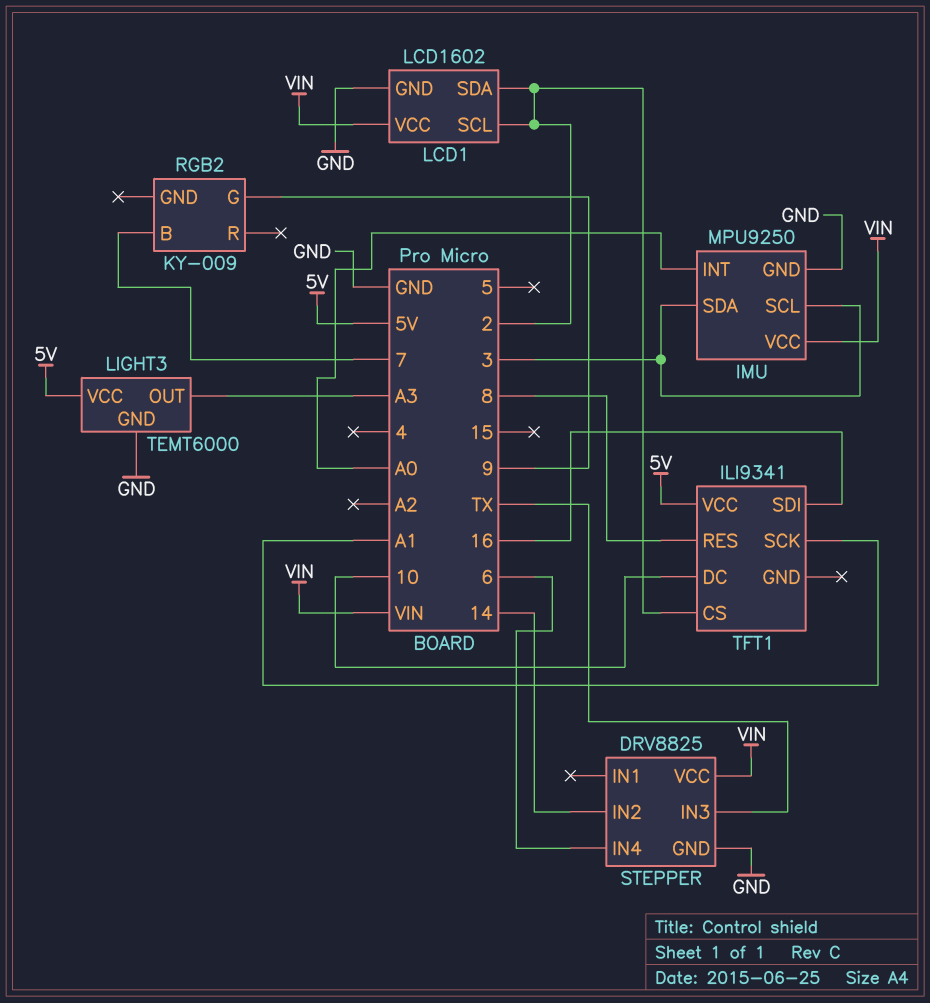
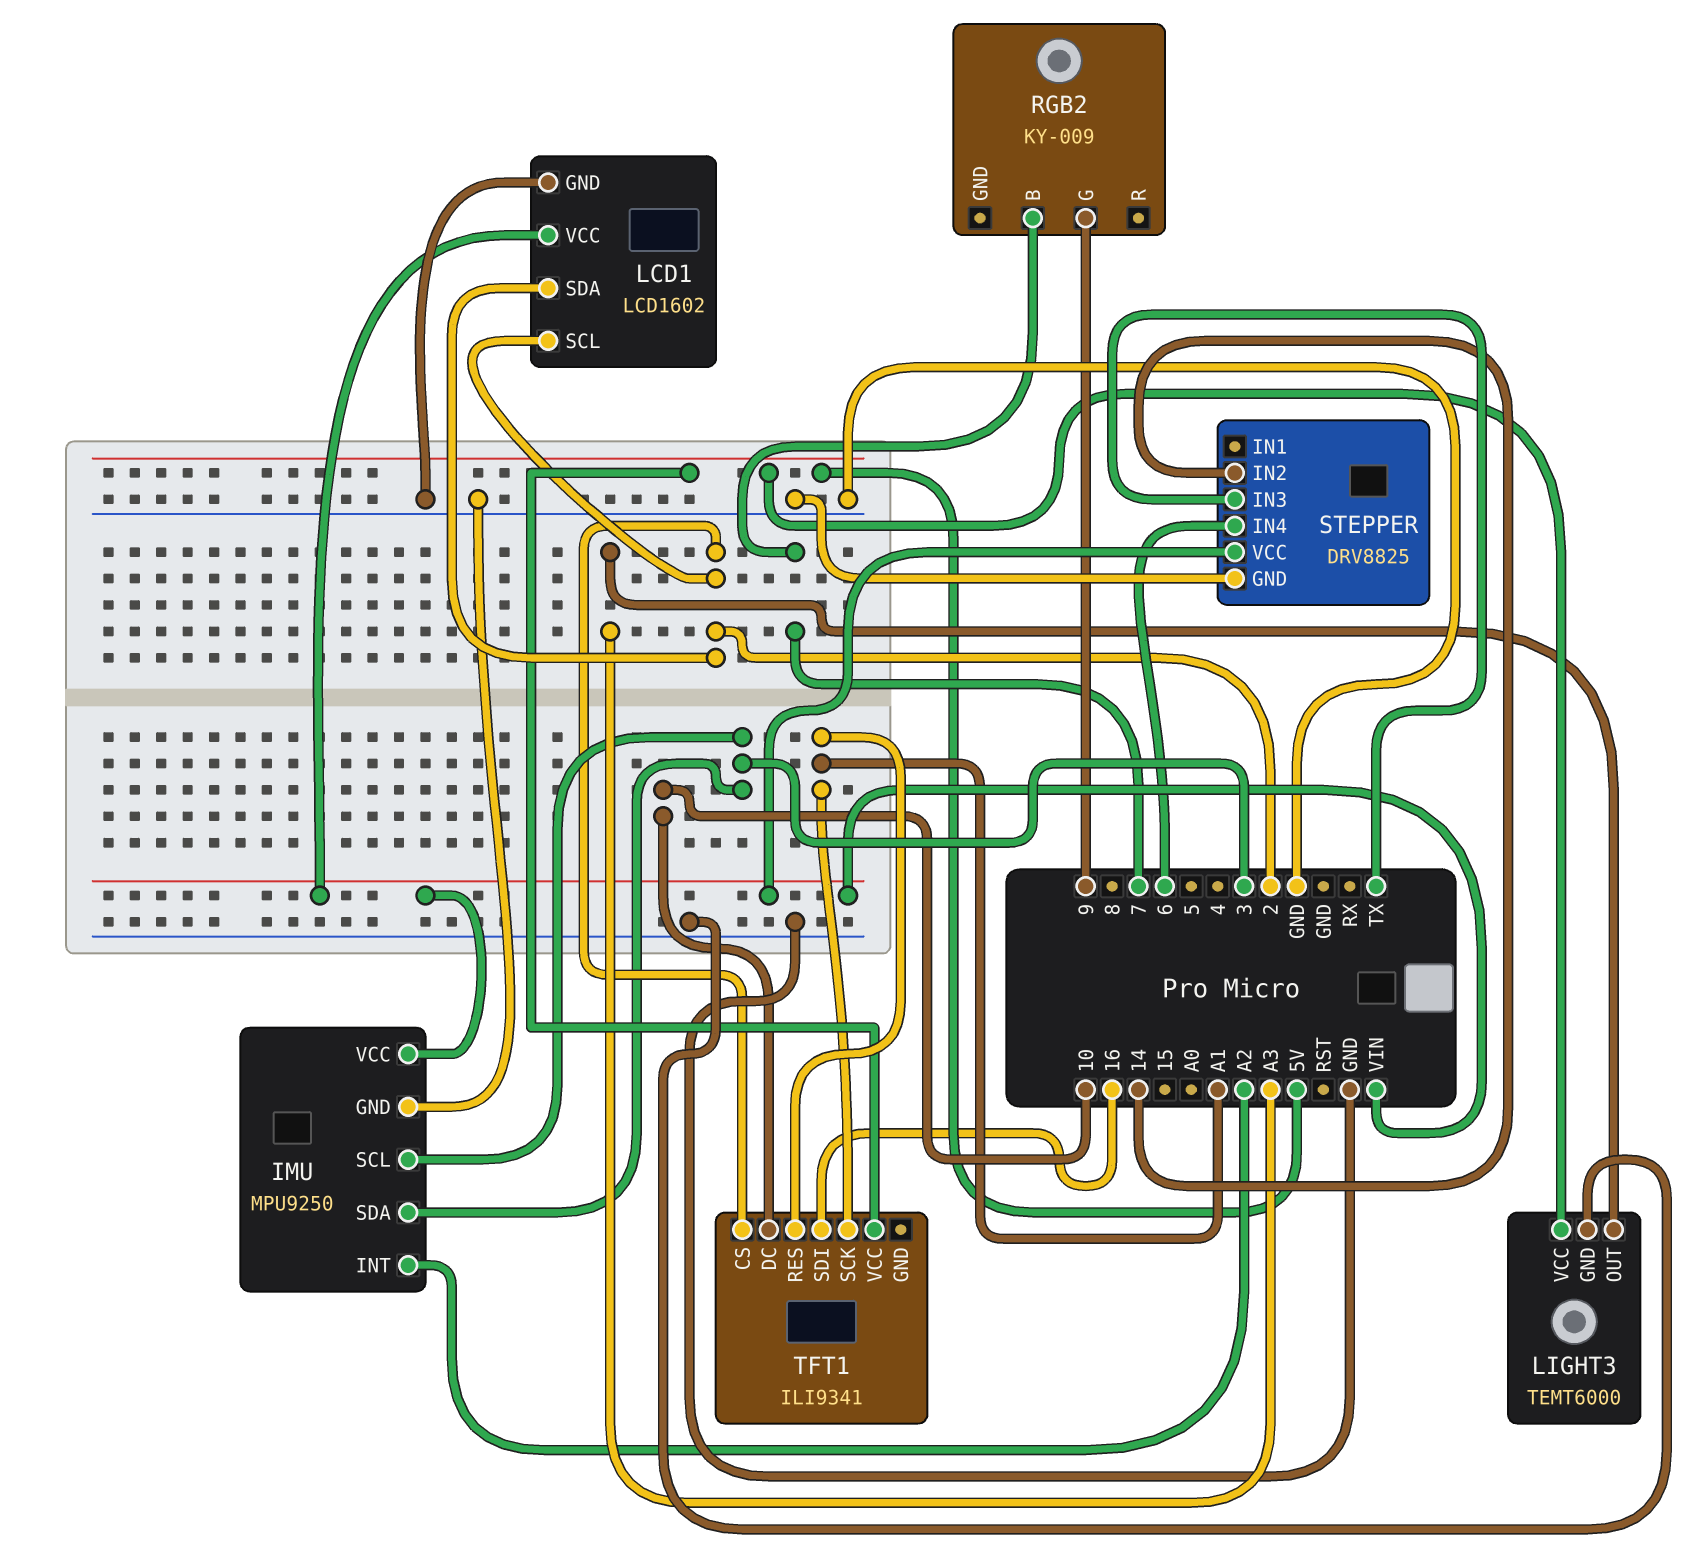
IMU pin INT: A0 -> A2
TFT1 pin RES: 8 -> A1

